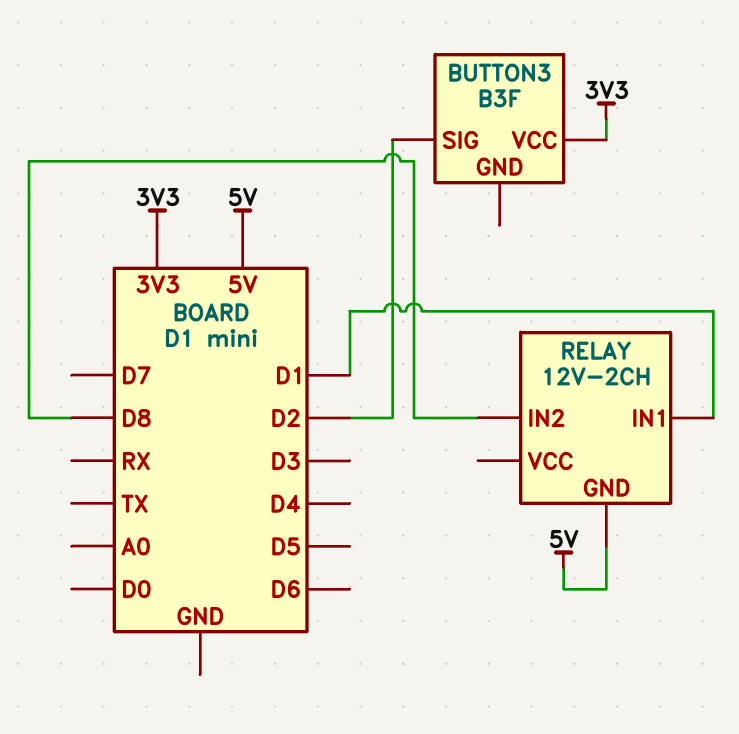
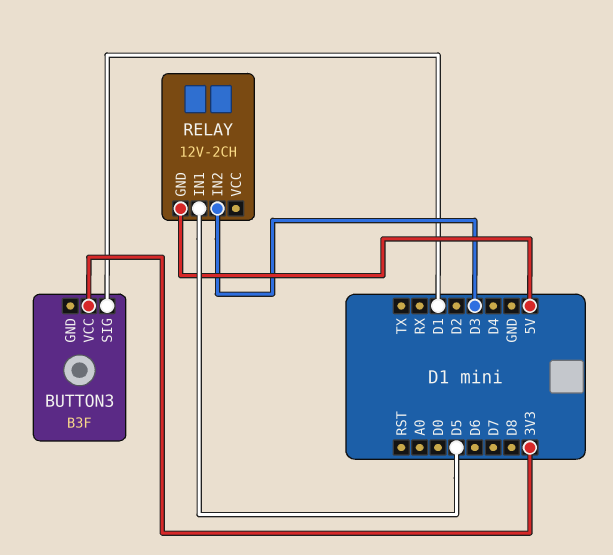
BUTTON3 pin SIG: D2 -> D1
RELAY pin IN1: D1 -> D5
RELAY pin IN2: D8 -> D3

